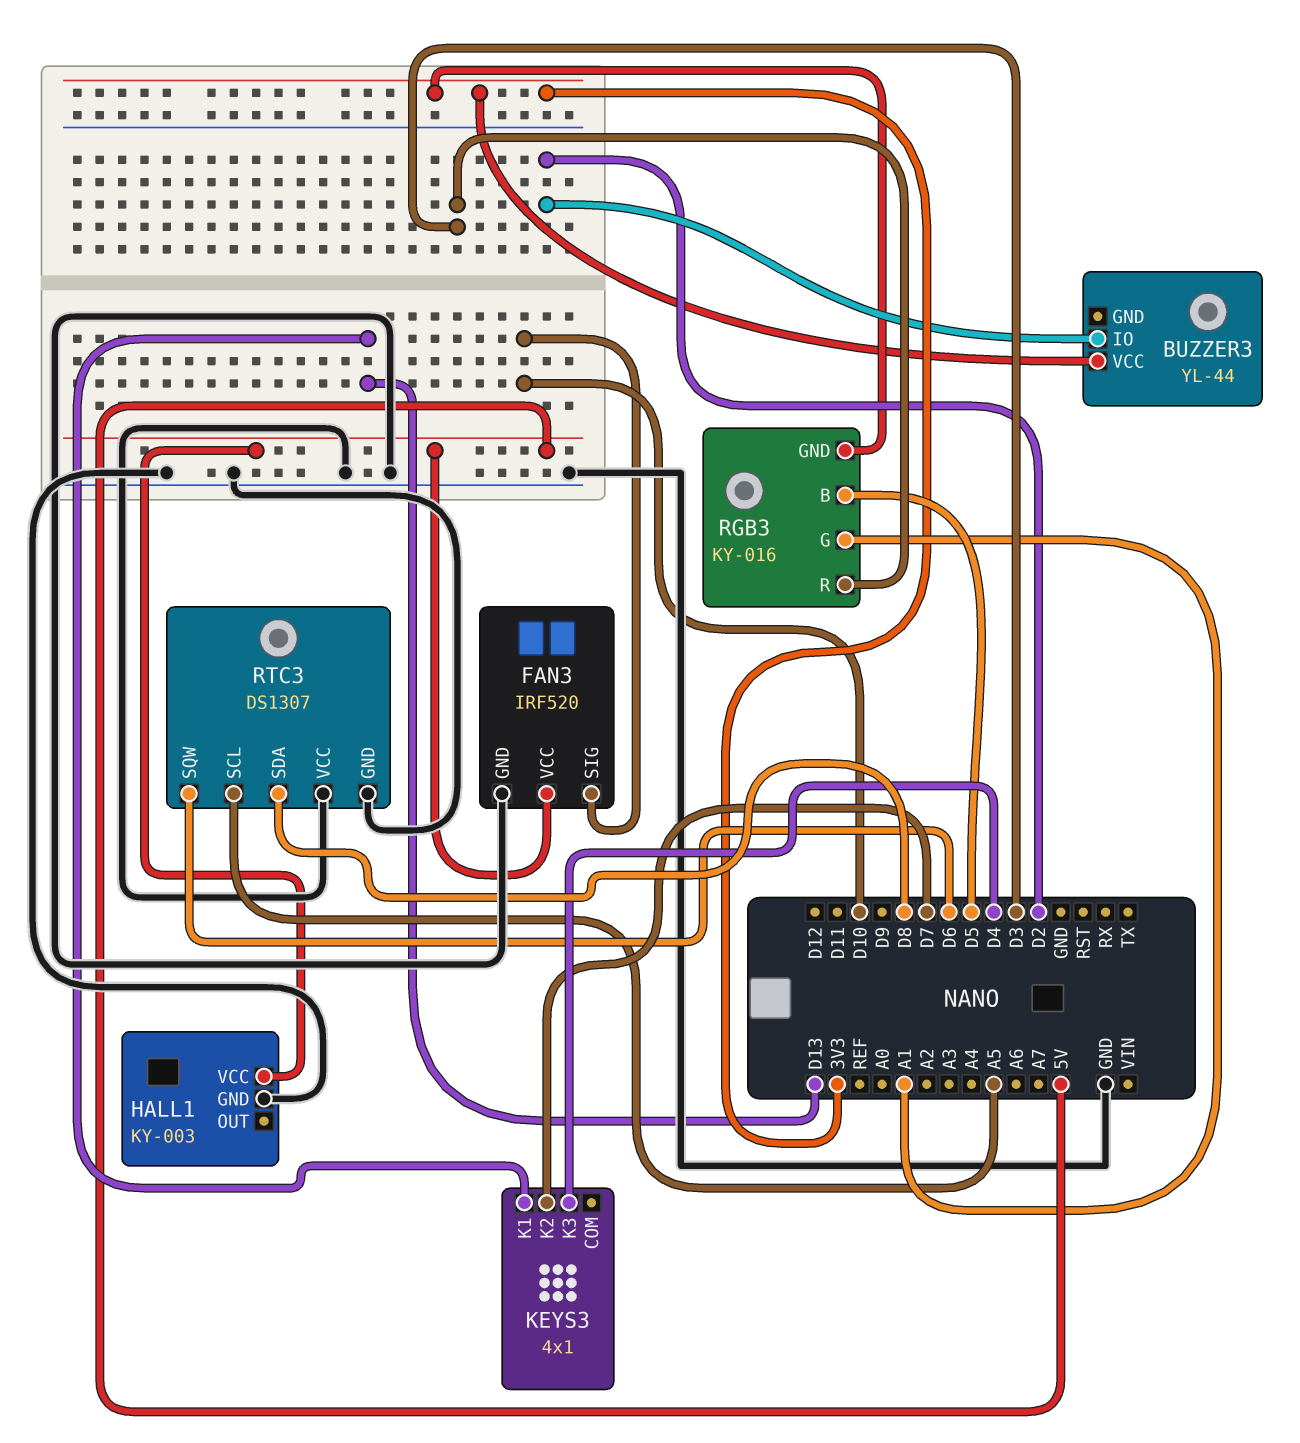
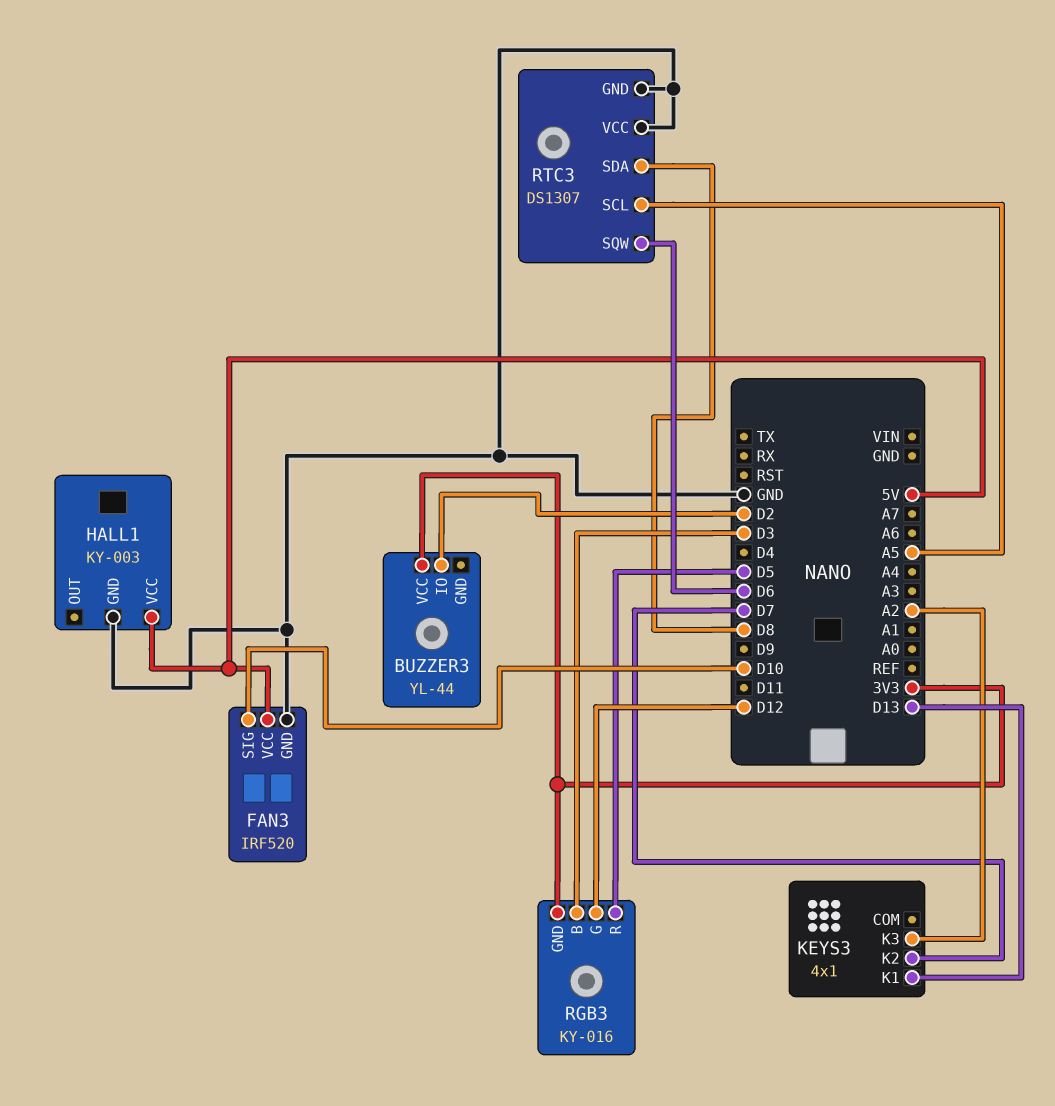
KEYS3 pin K3: D4 -> A2
RGB3 pin B: D5 -> D3
RGB3 pin G: A1 -> D12
RGB3 pin R: D3 -> D5

